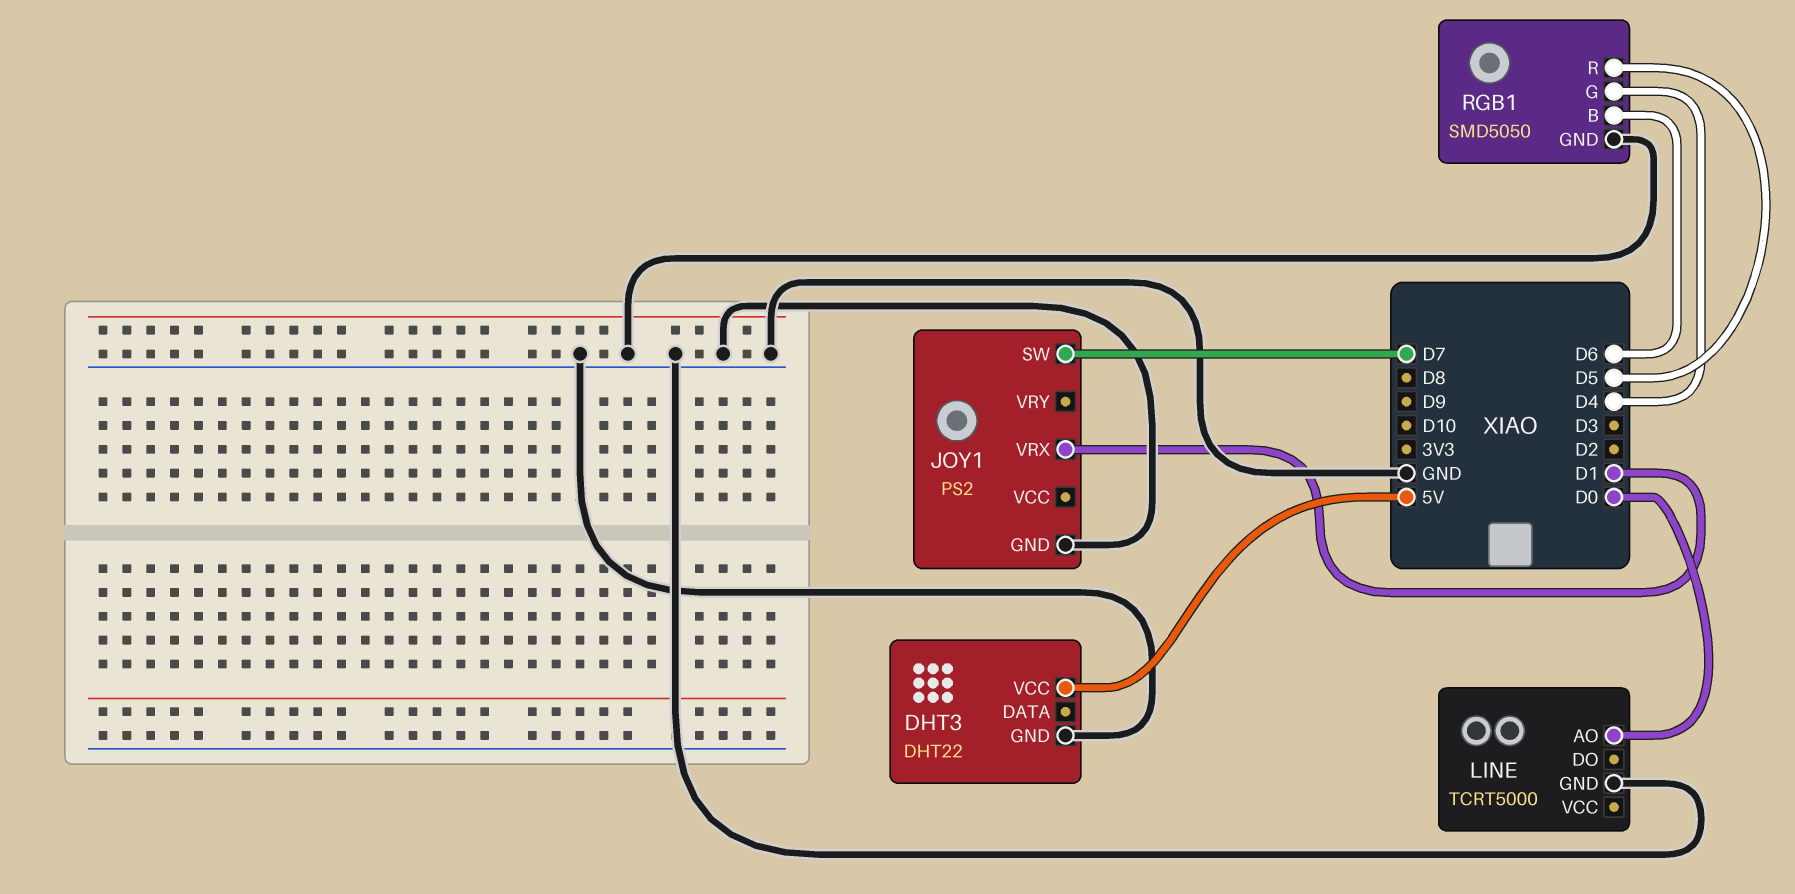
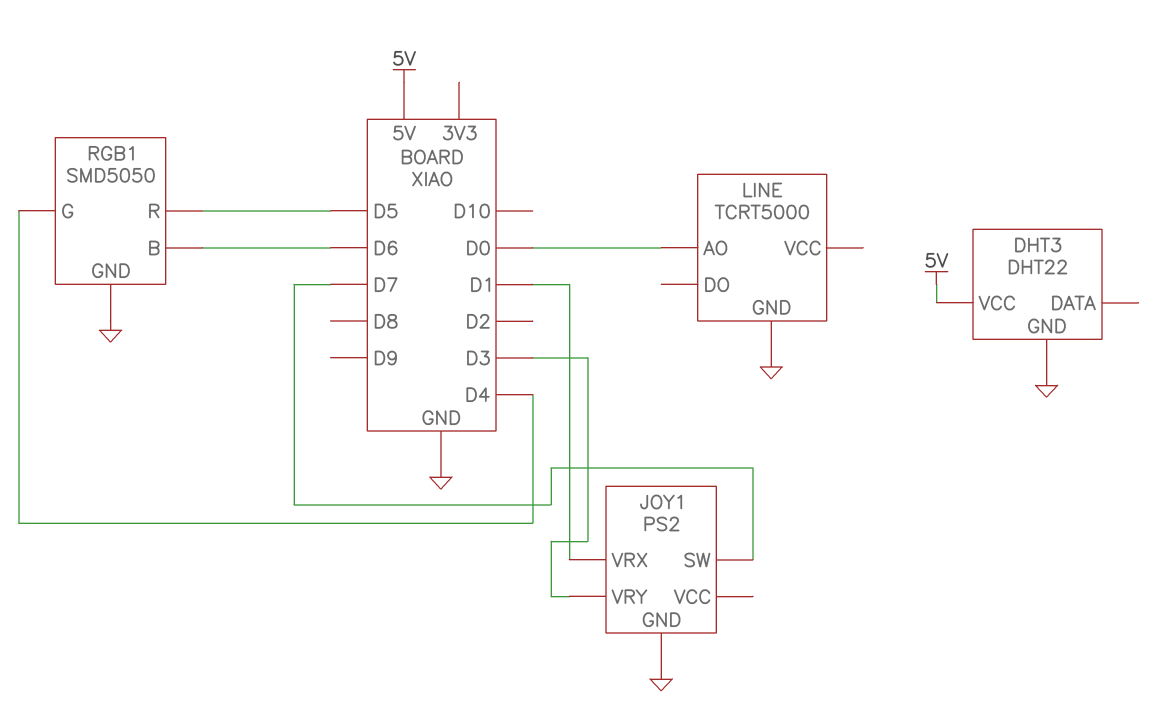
JOY1 pin VRY: none -> D3

